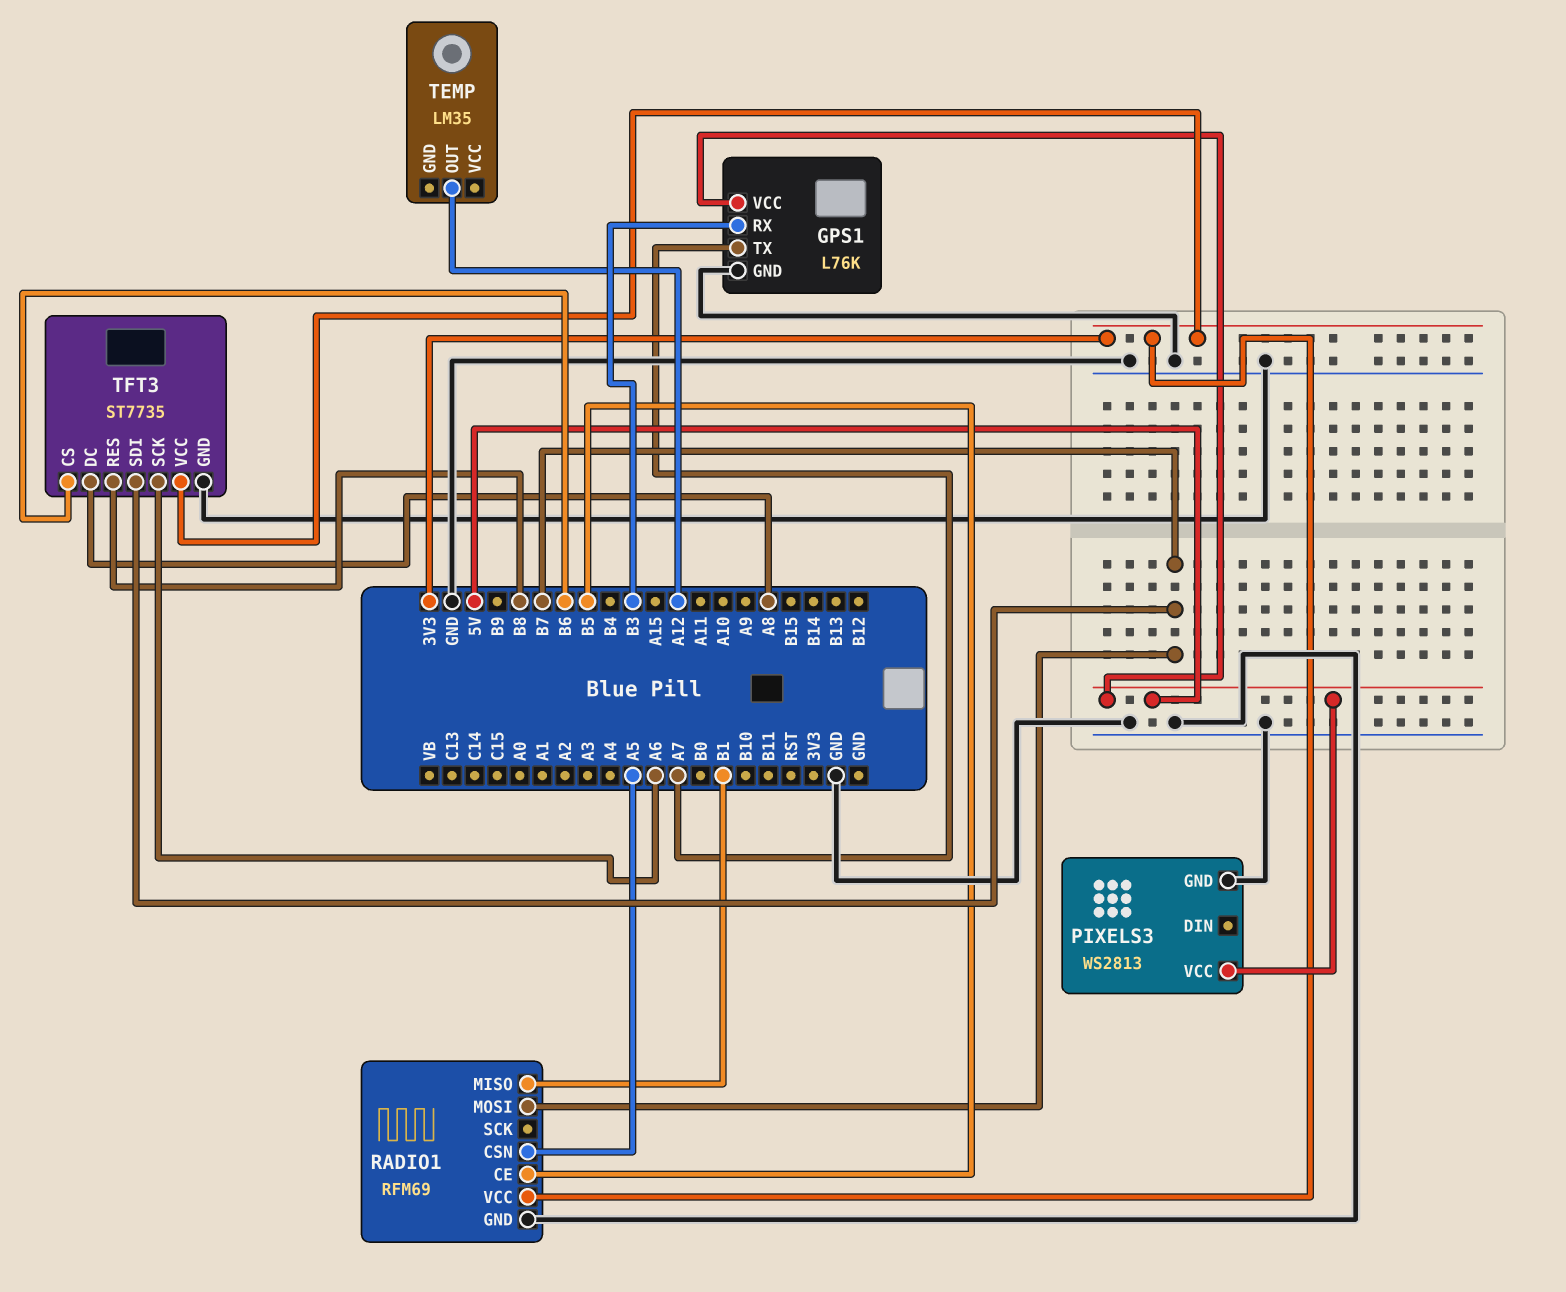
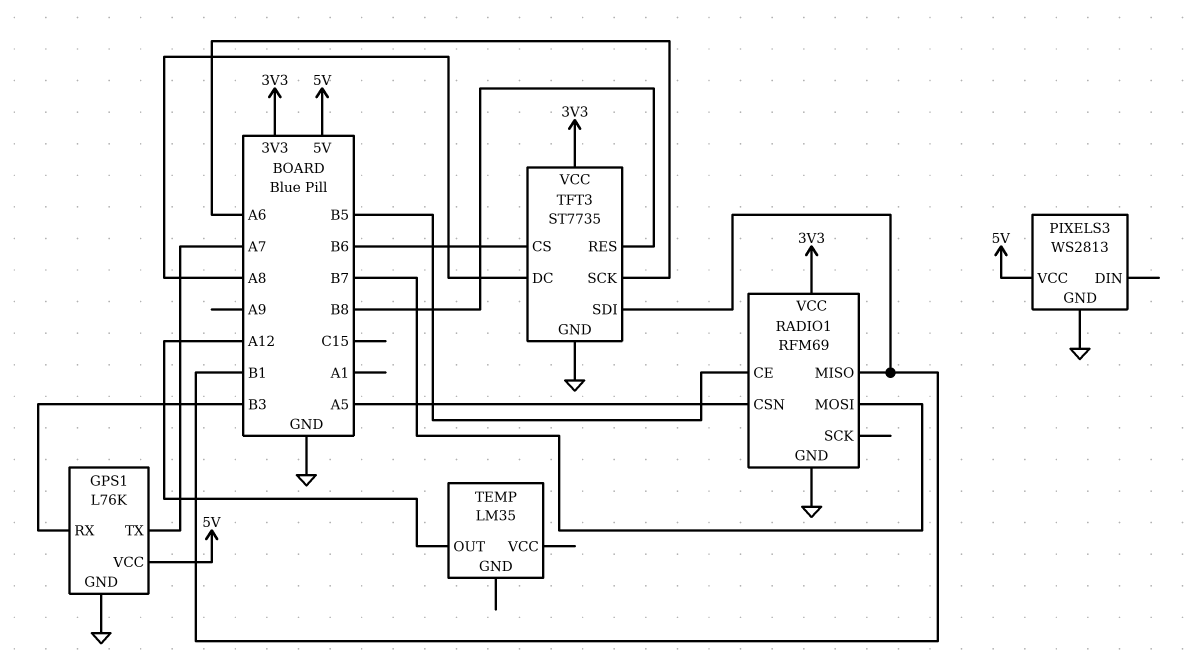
TFT3 pin SDI: B7 -> B1

